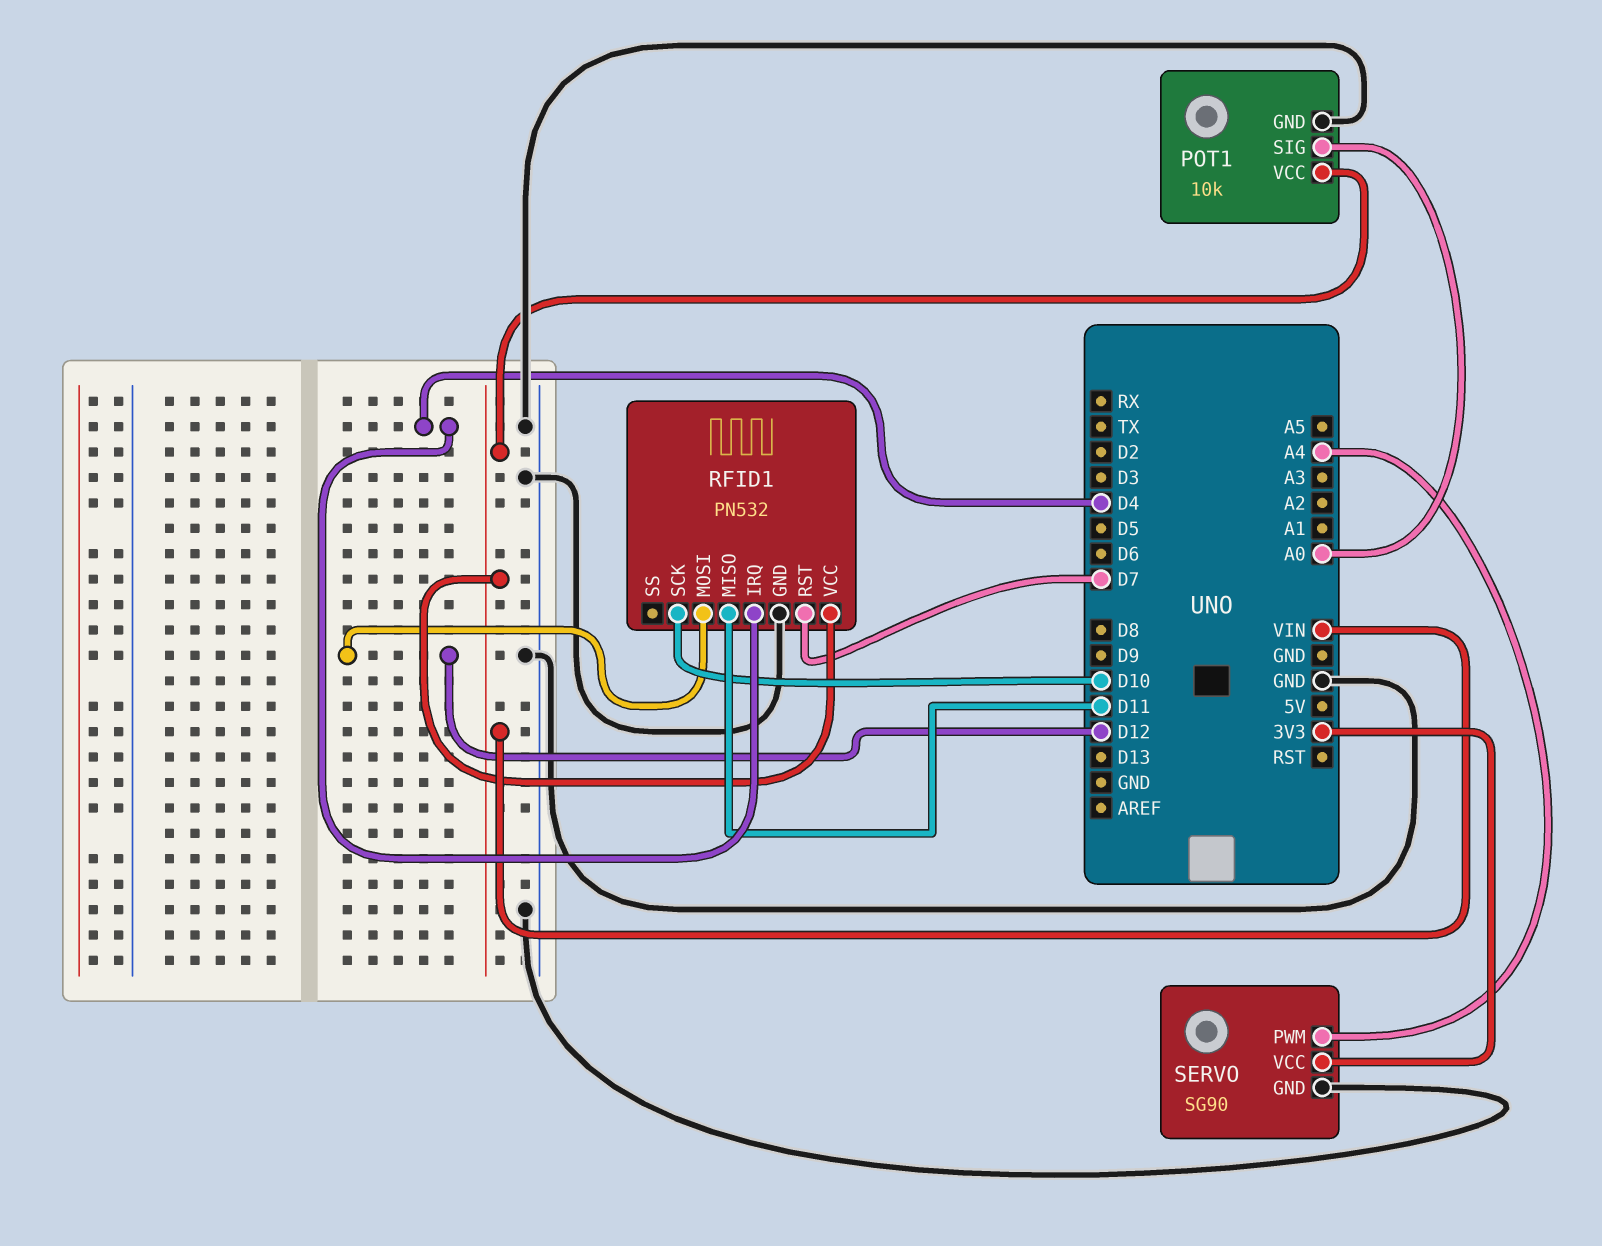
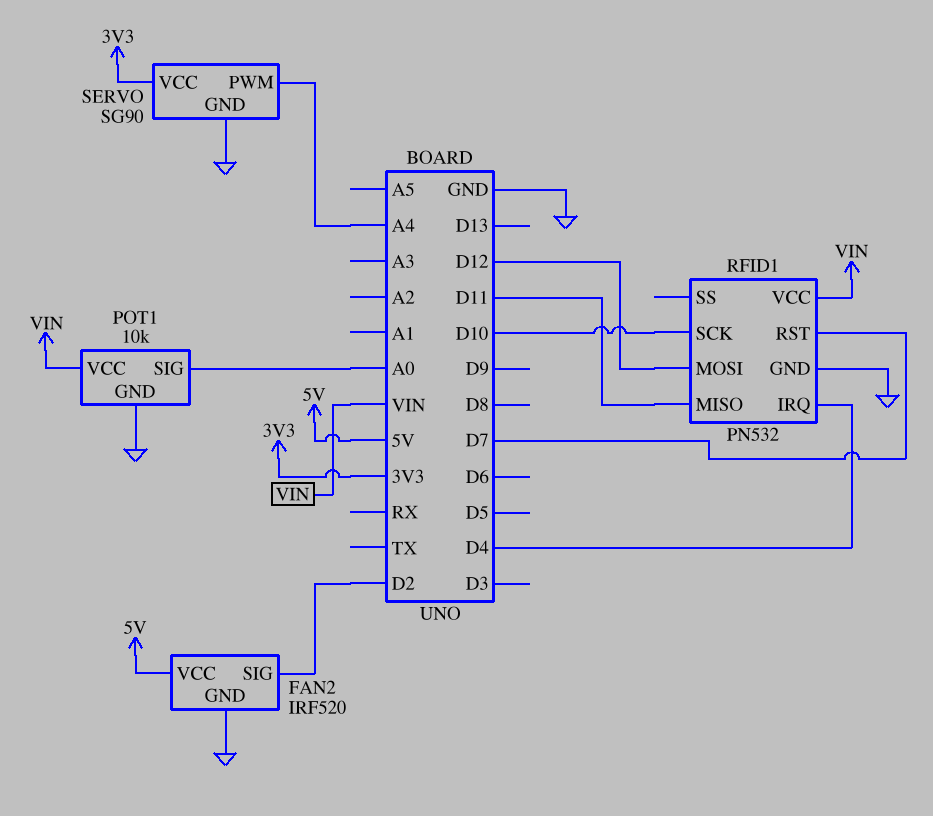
FAN2: none -> IRF520
FAN2 pin GND: none -> GND
FAN2 pin SIG: none -> D2
FAN2 pin VCC: none -> 5V

